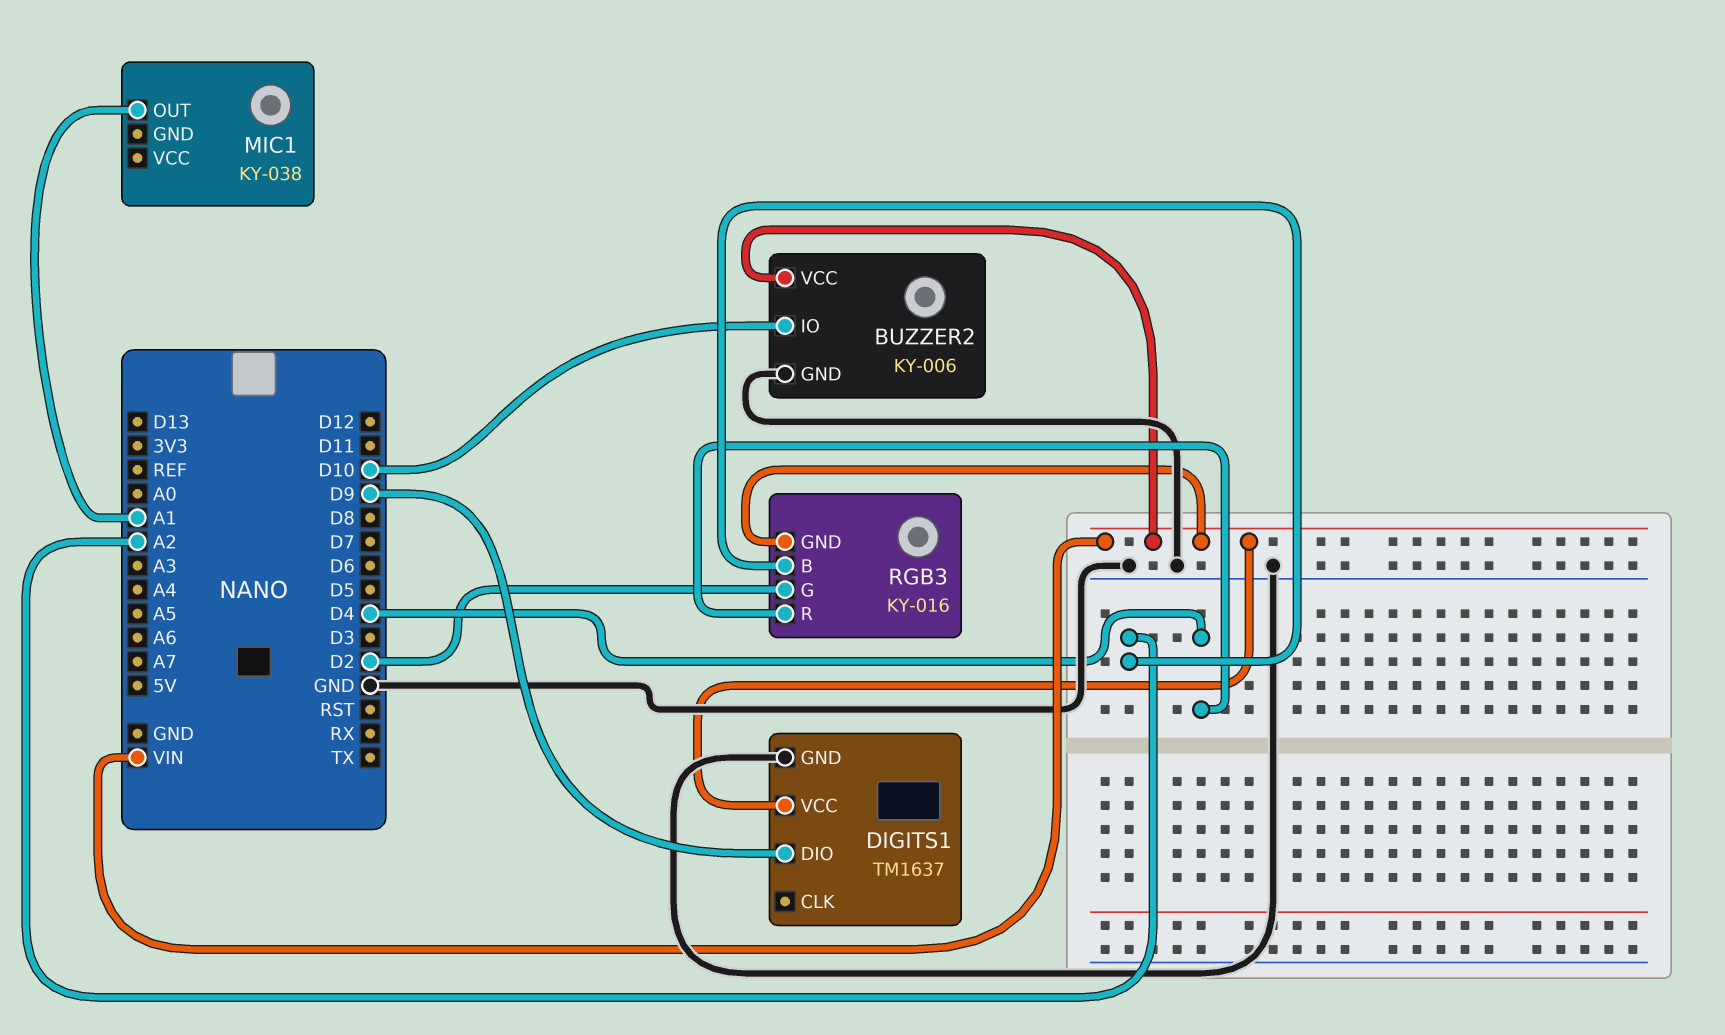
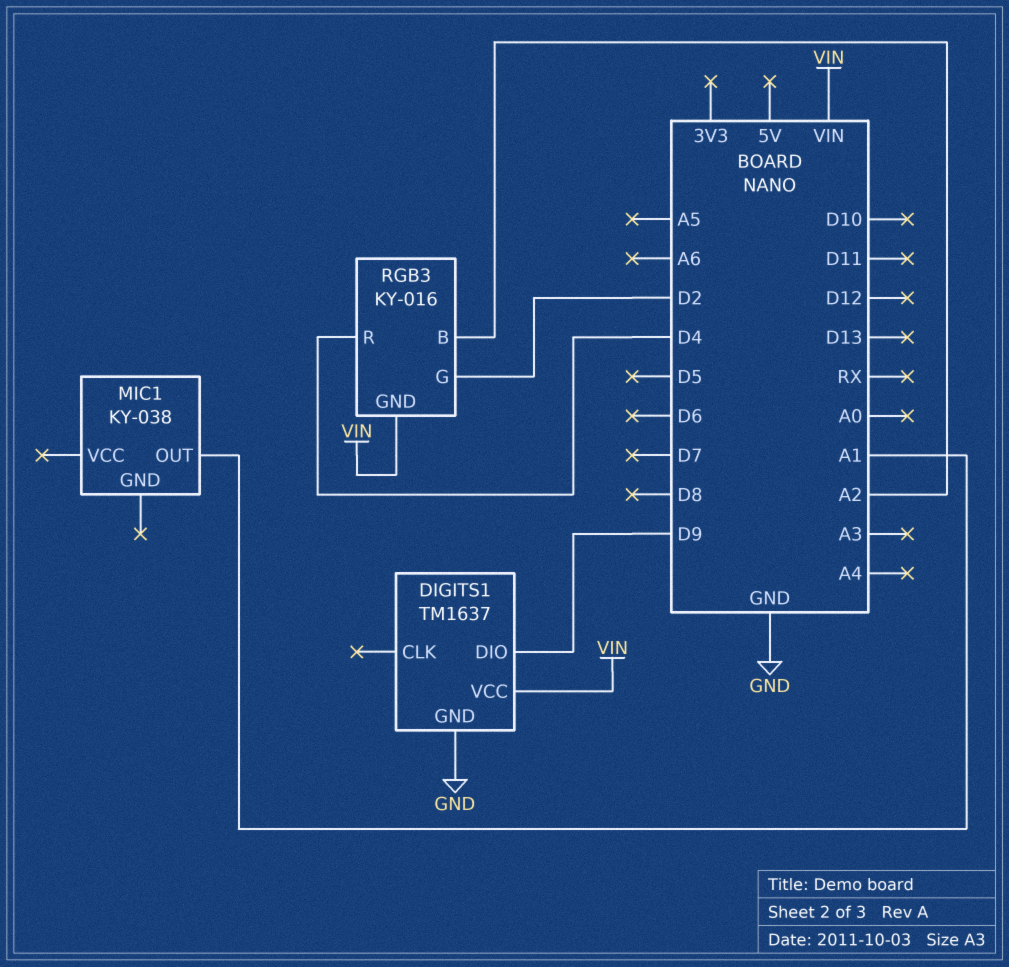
BUZZER2: KY-006 -> none
BUZZER2 pin GND: GND -> none
BUZZER2 pin IO: D10 -> none
BUZZER2 pin VCC: VIN -> none

